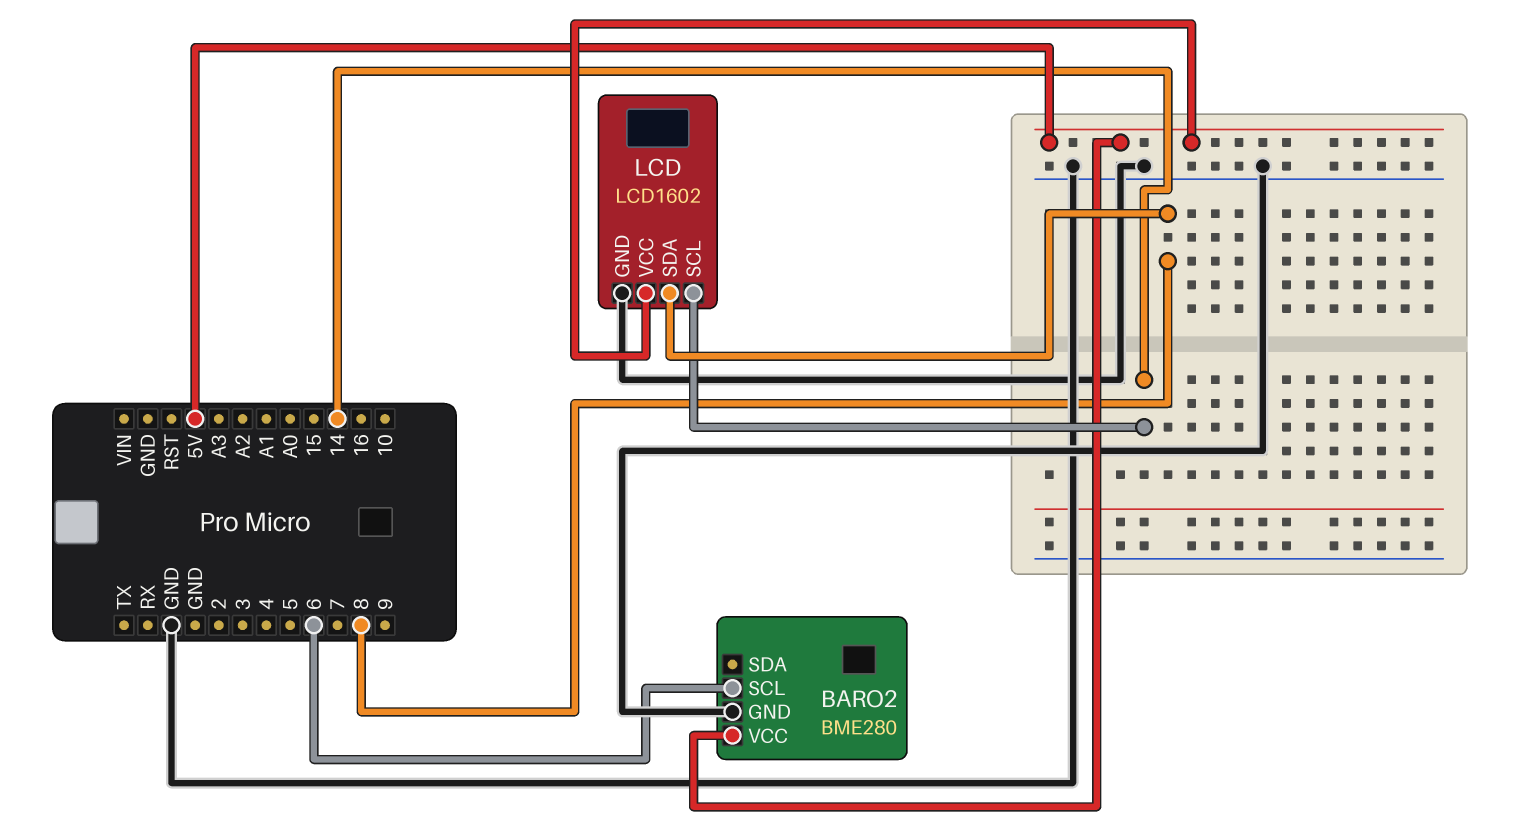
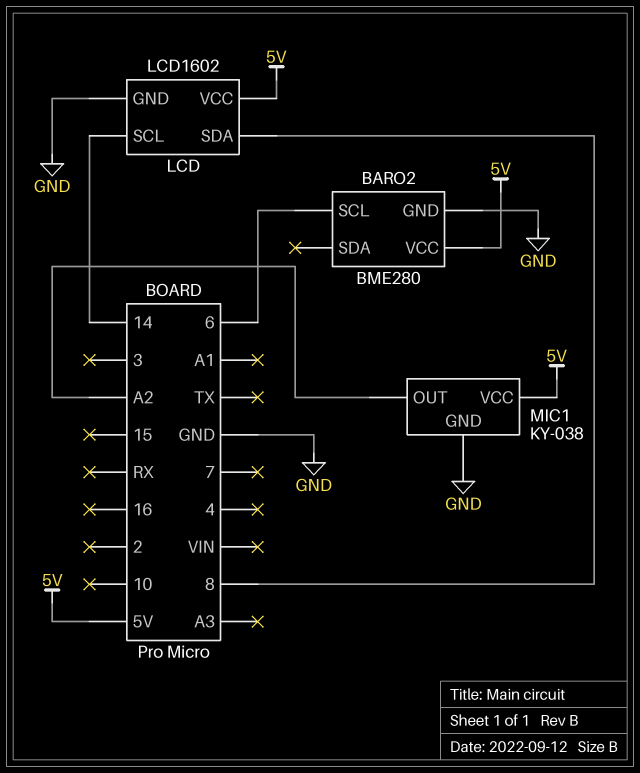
MIC1: none -> KY-038
MIC1 pin GND: none -> GND
MIC1 pin OUT: none -> A2
MIC1 pin VCC: none -> 5V

